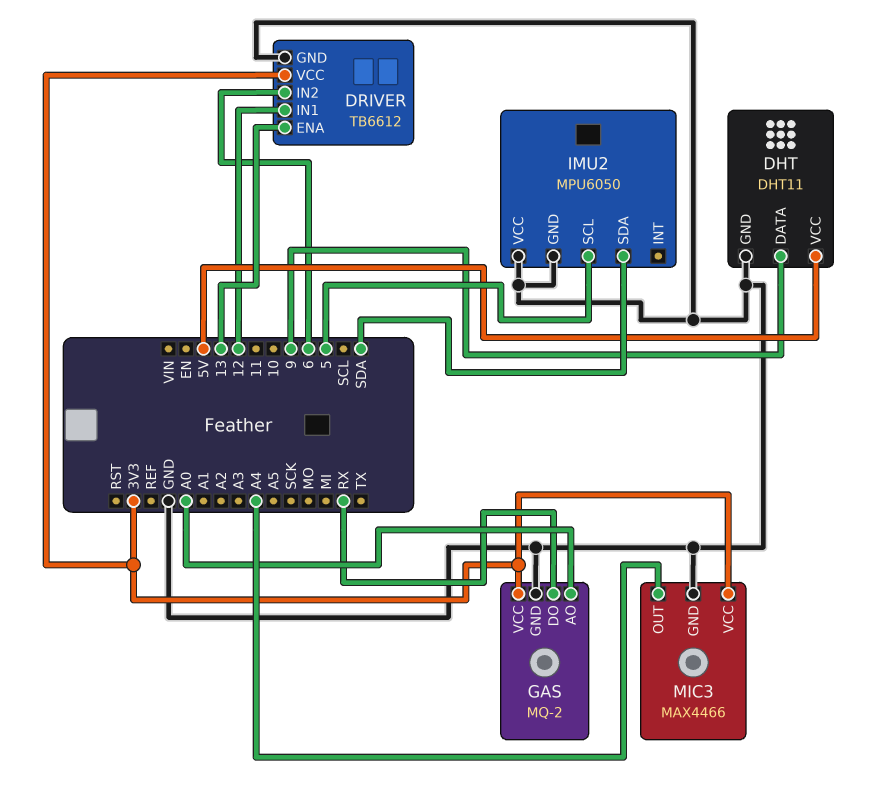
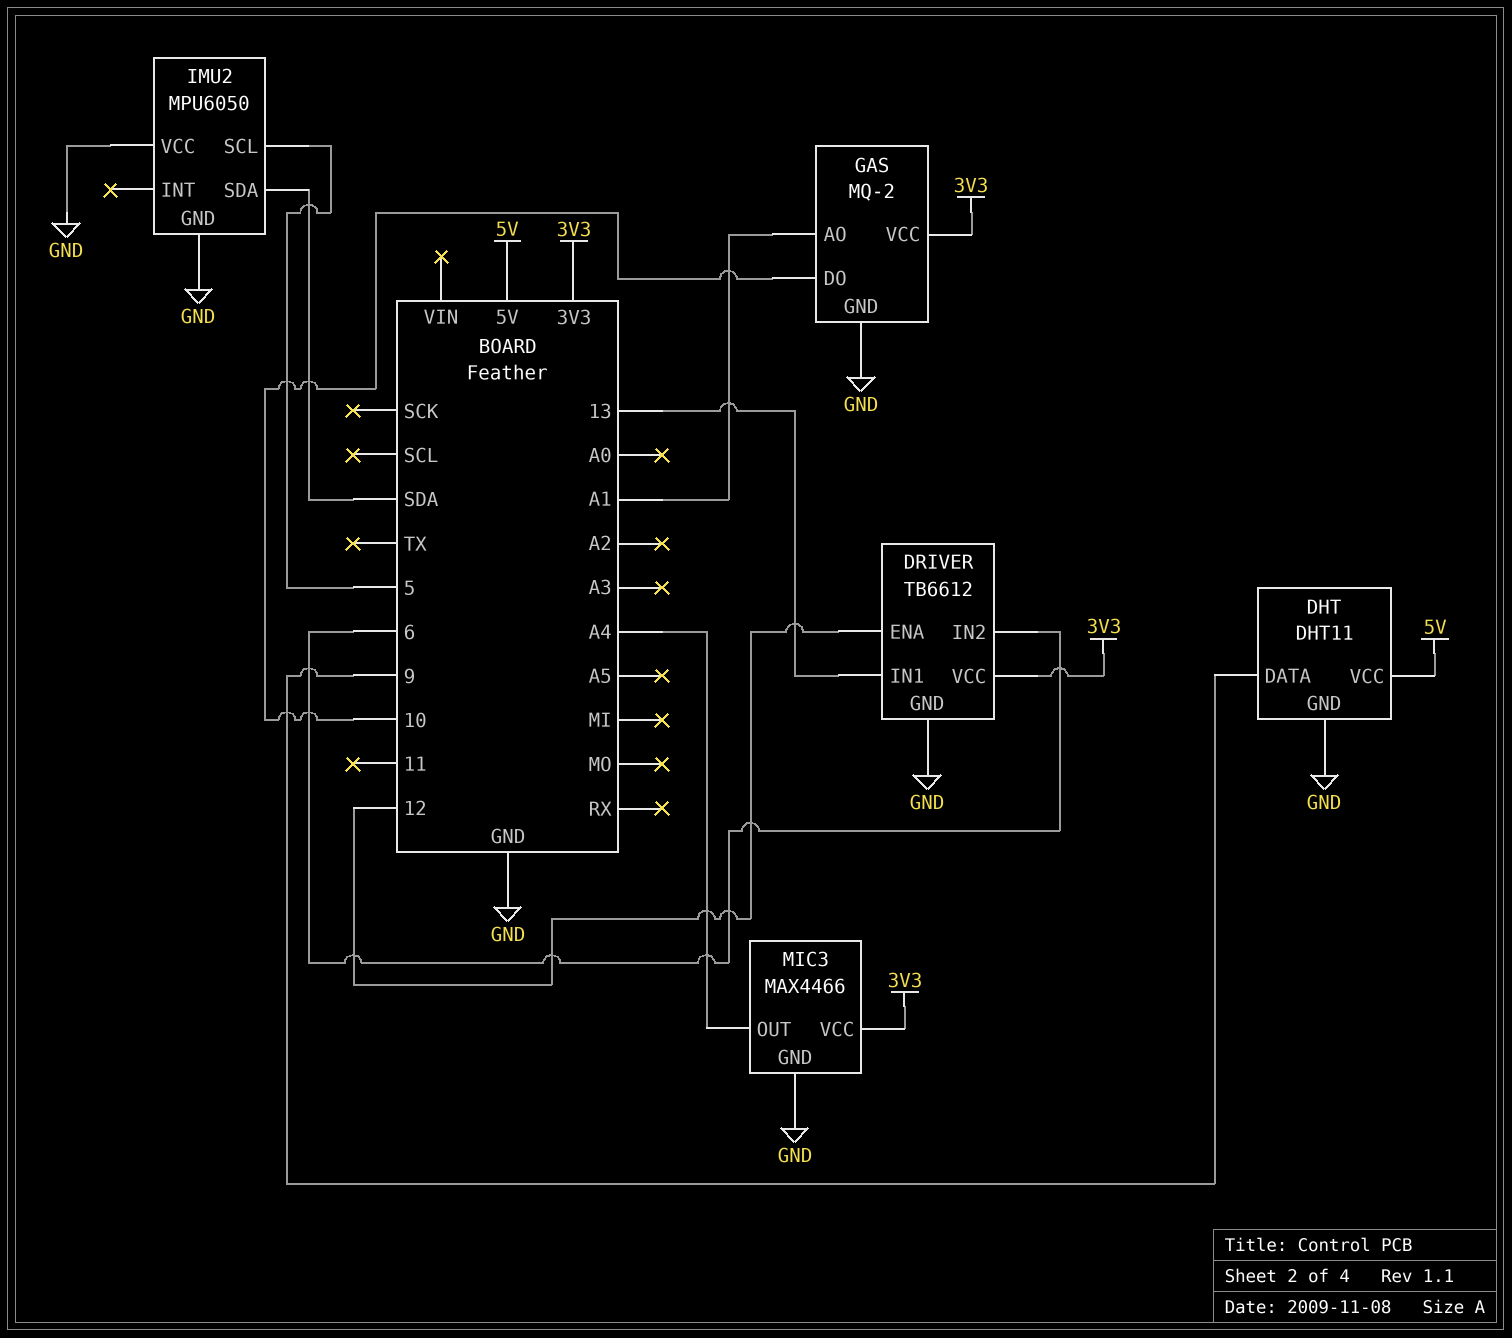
DRIVER pin ENA: 13 -> 12
DRIVER pin IN1: 12 -> 13
GAS pin AO: A0 -> A1
GAS pin DO: RX -> 10

